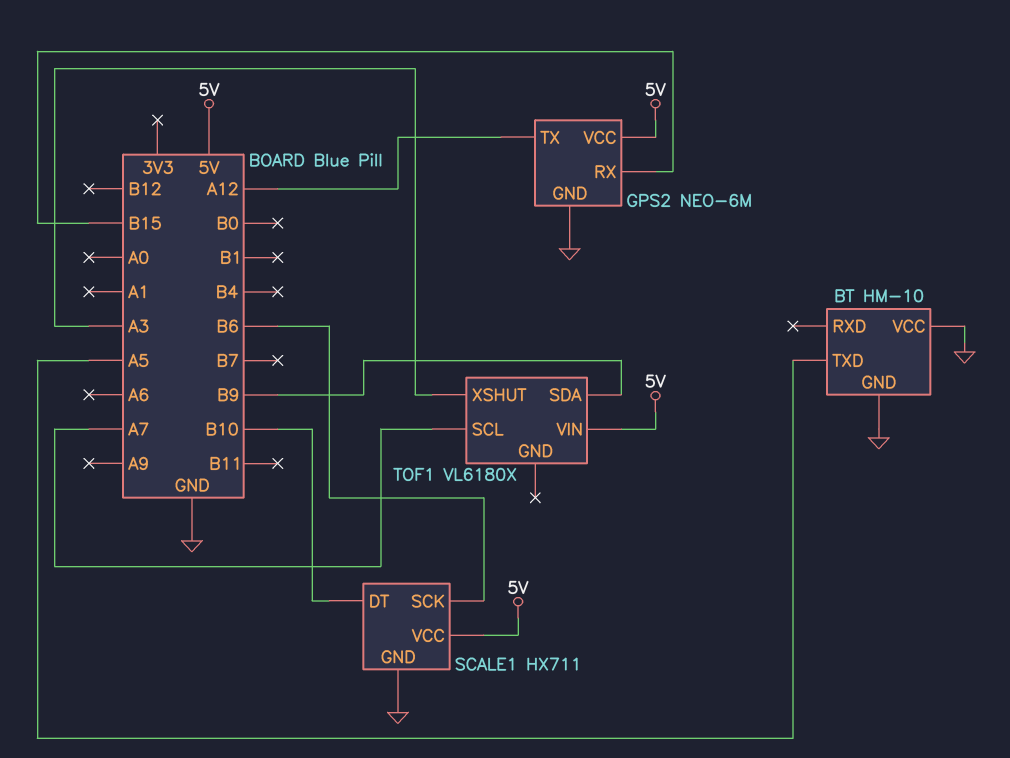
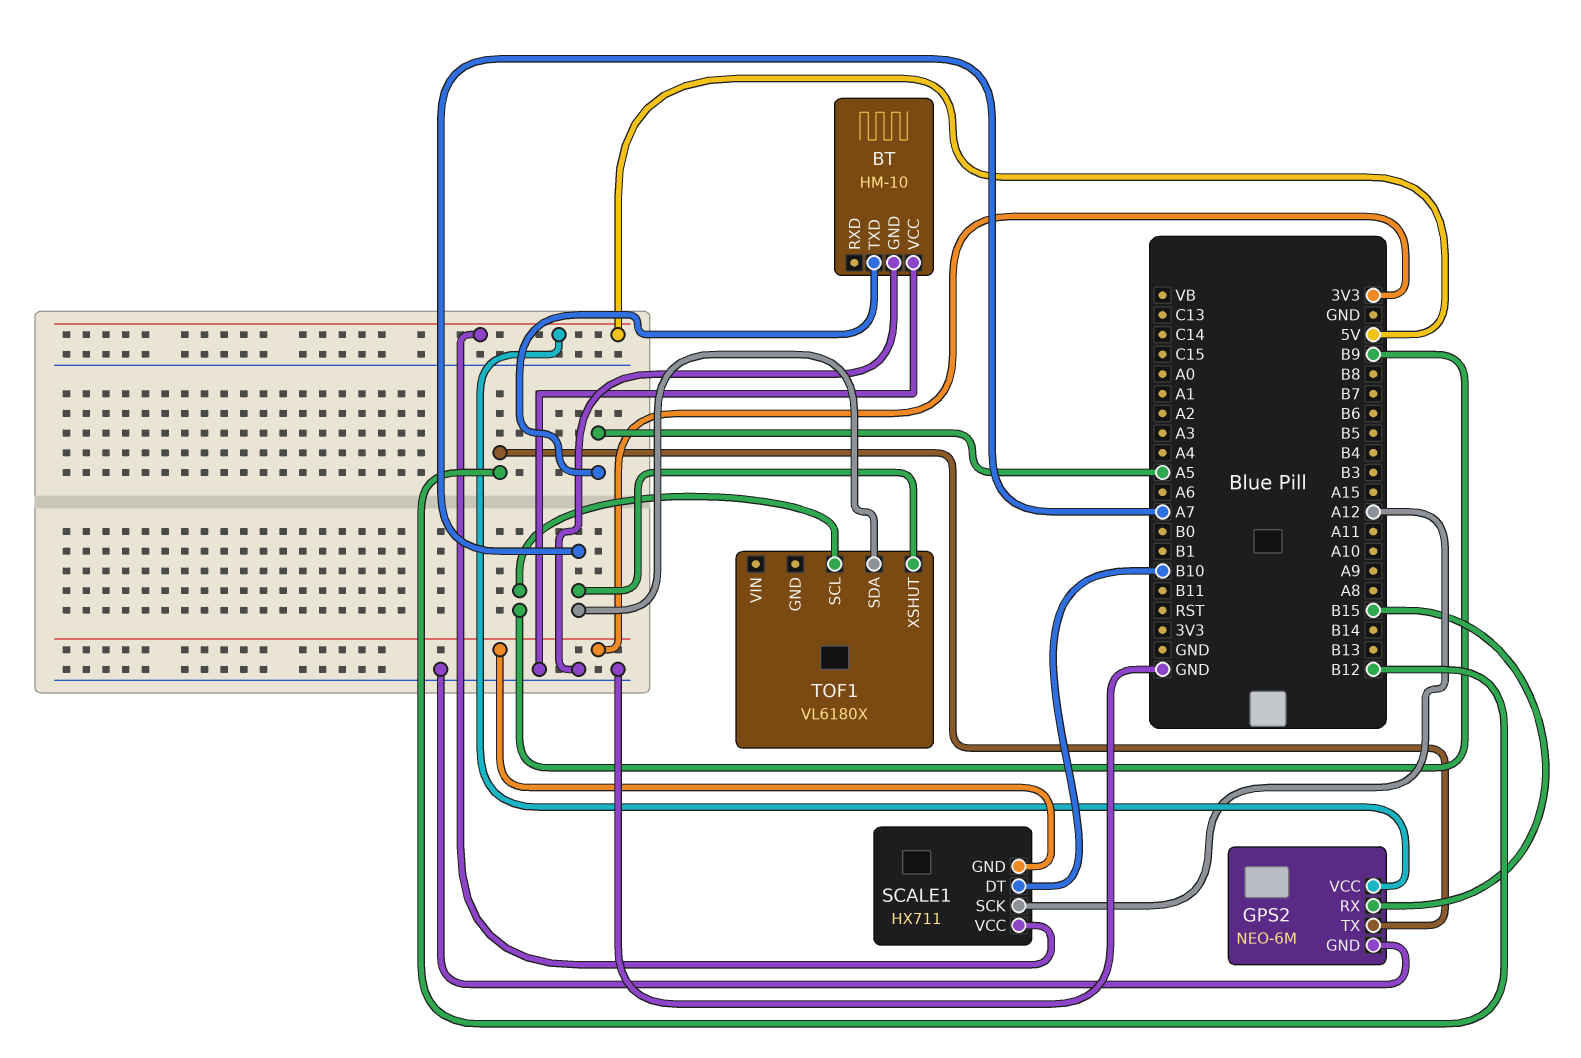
GPS2 pin TX: A12 -> B12
SCALE1 pin GND: GND -> 3V3
SCALE1 pin SCK: B6 -> A12
TOF1 pin SCL: A7 -> B9
TOF1 pin SDA: B9 -> A7
TOF1 pin VIN: 5V -> none
TOF1 pin XSHUT: A3 -> A7

